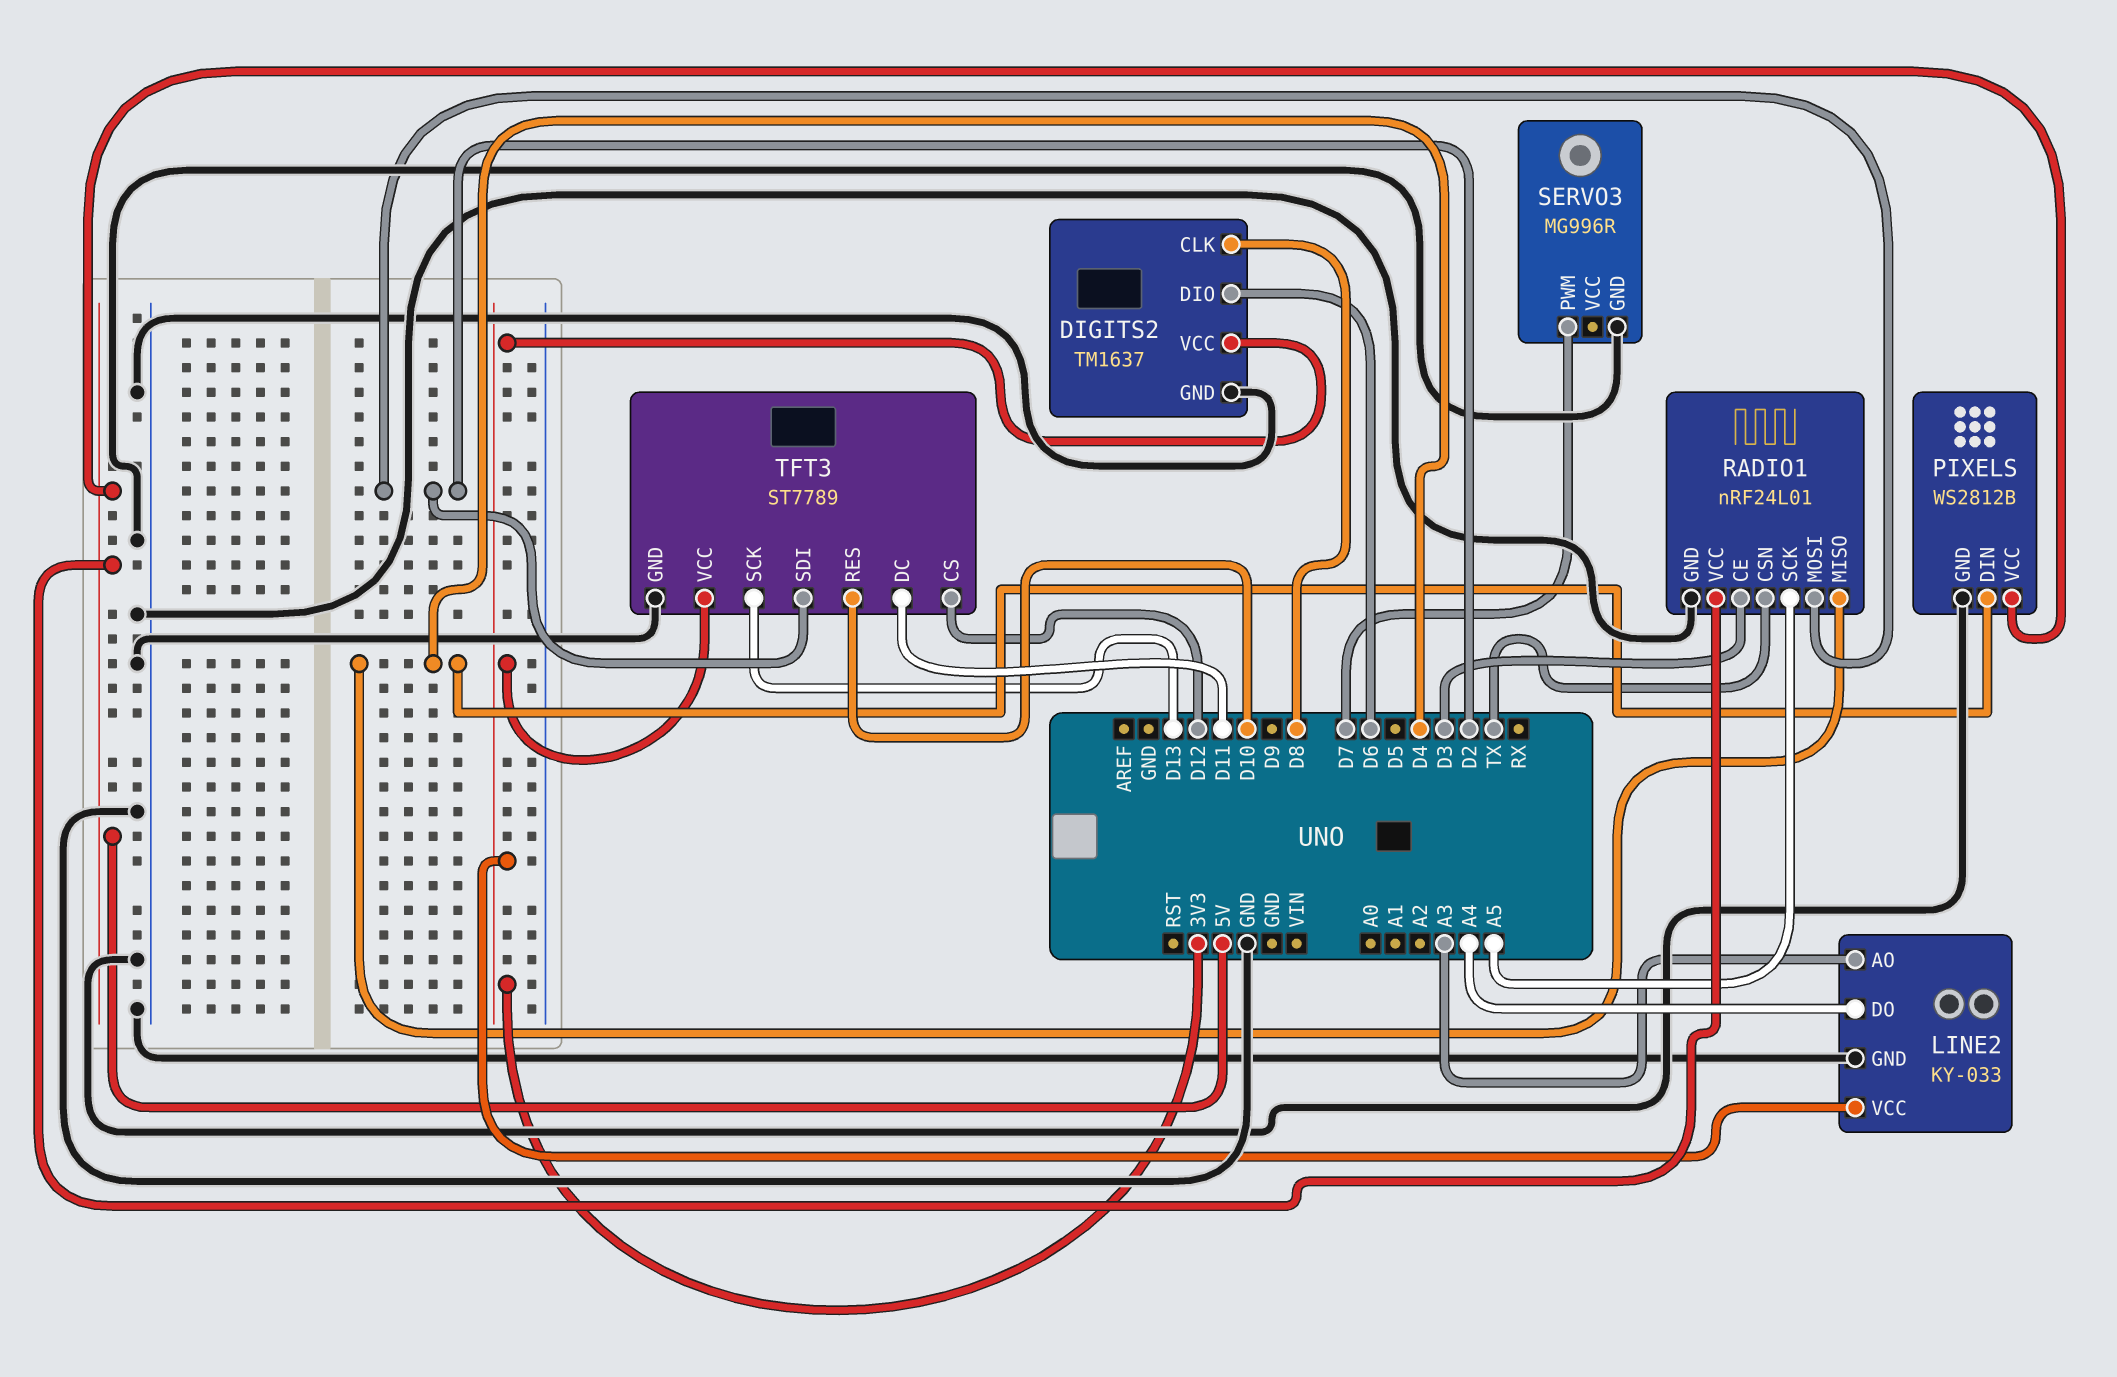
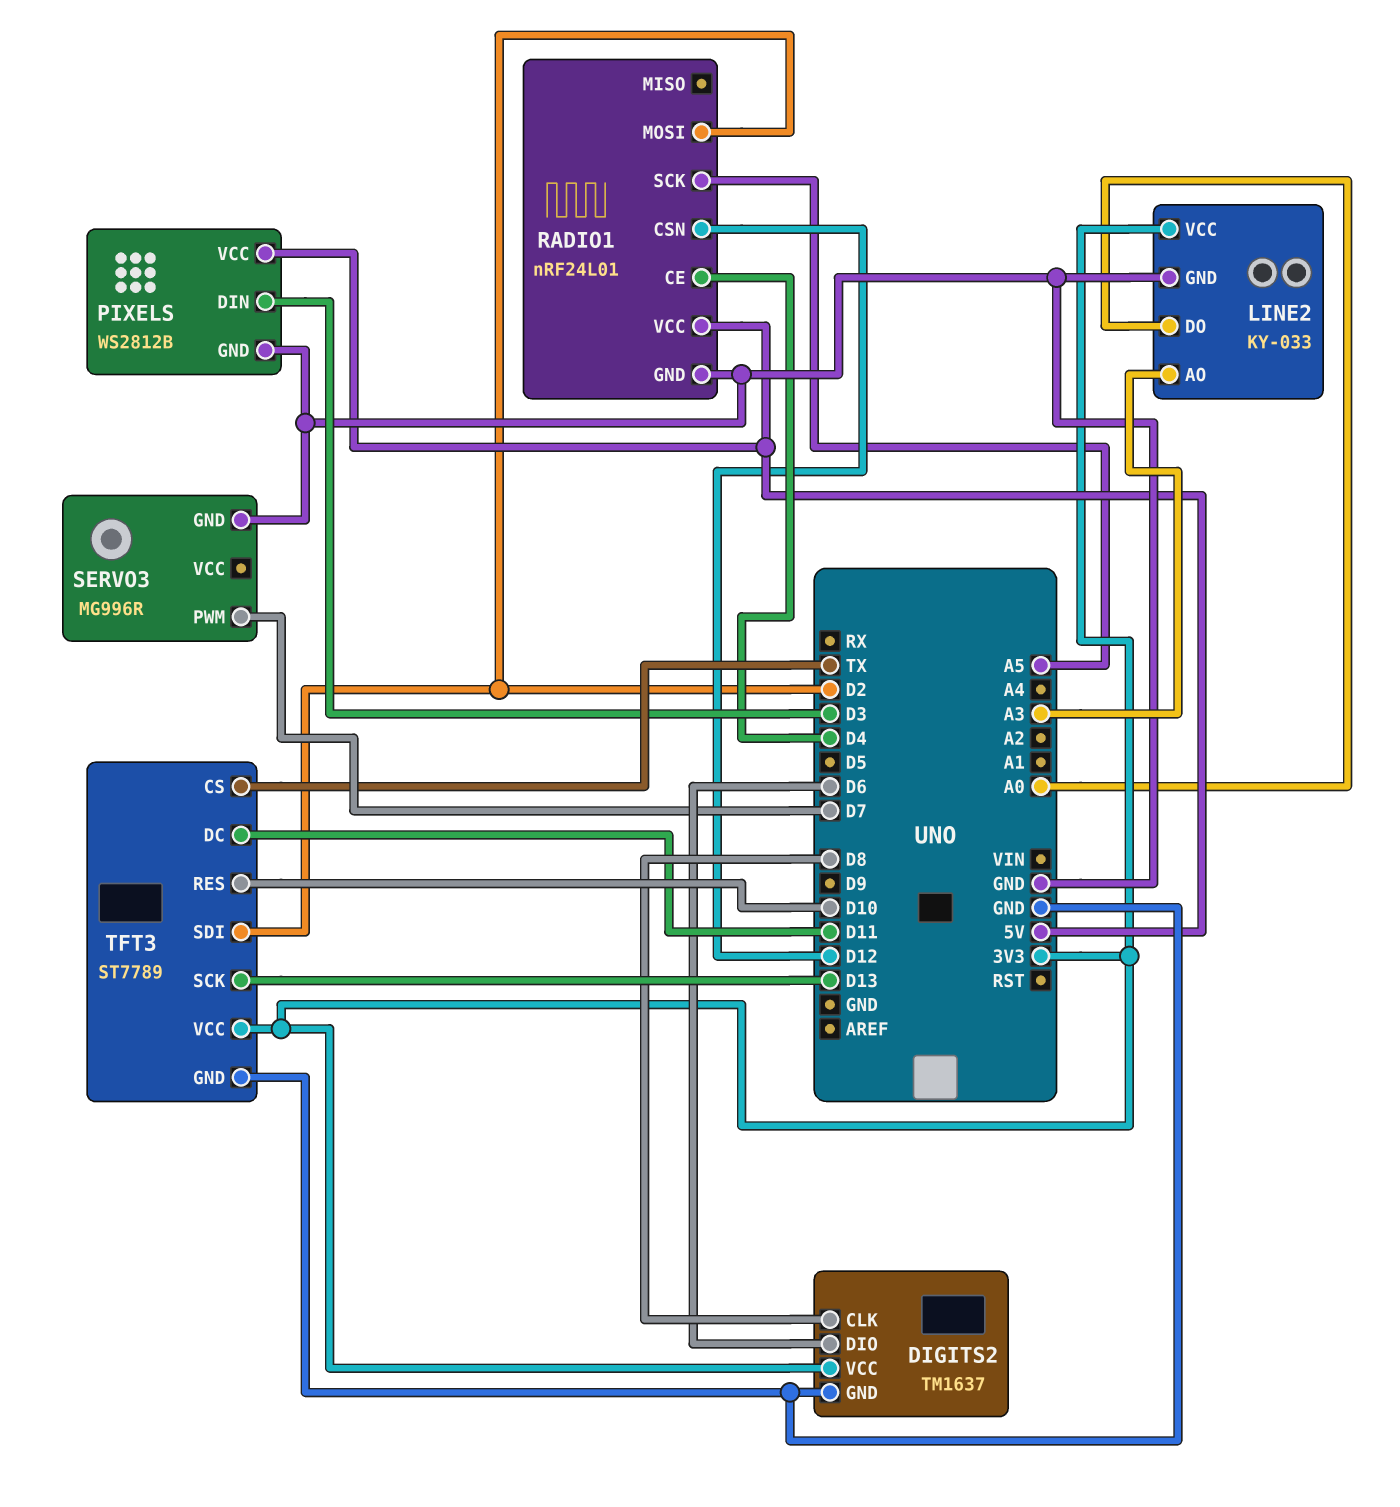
LINE2 pin DO: A4 -> A0
PIXELS pin DIN: D4 -> D3
RADIO1 pin CE: D3 -> D4
RADIO1 pin CSN: TX -> D12
RADIO1 pin MISO: D4 -> none
TFT3 pin CS: D12 -> TX

